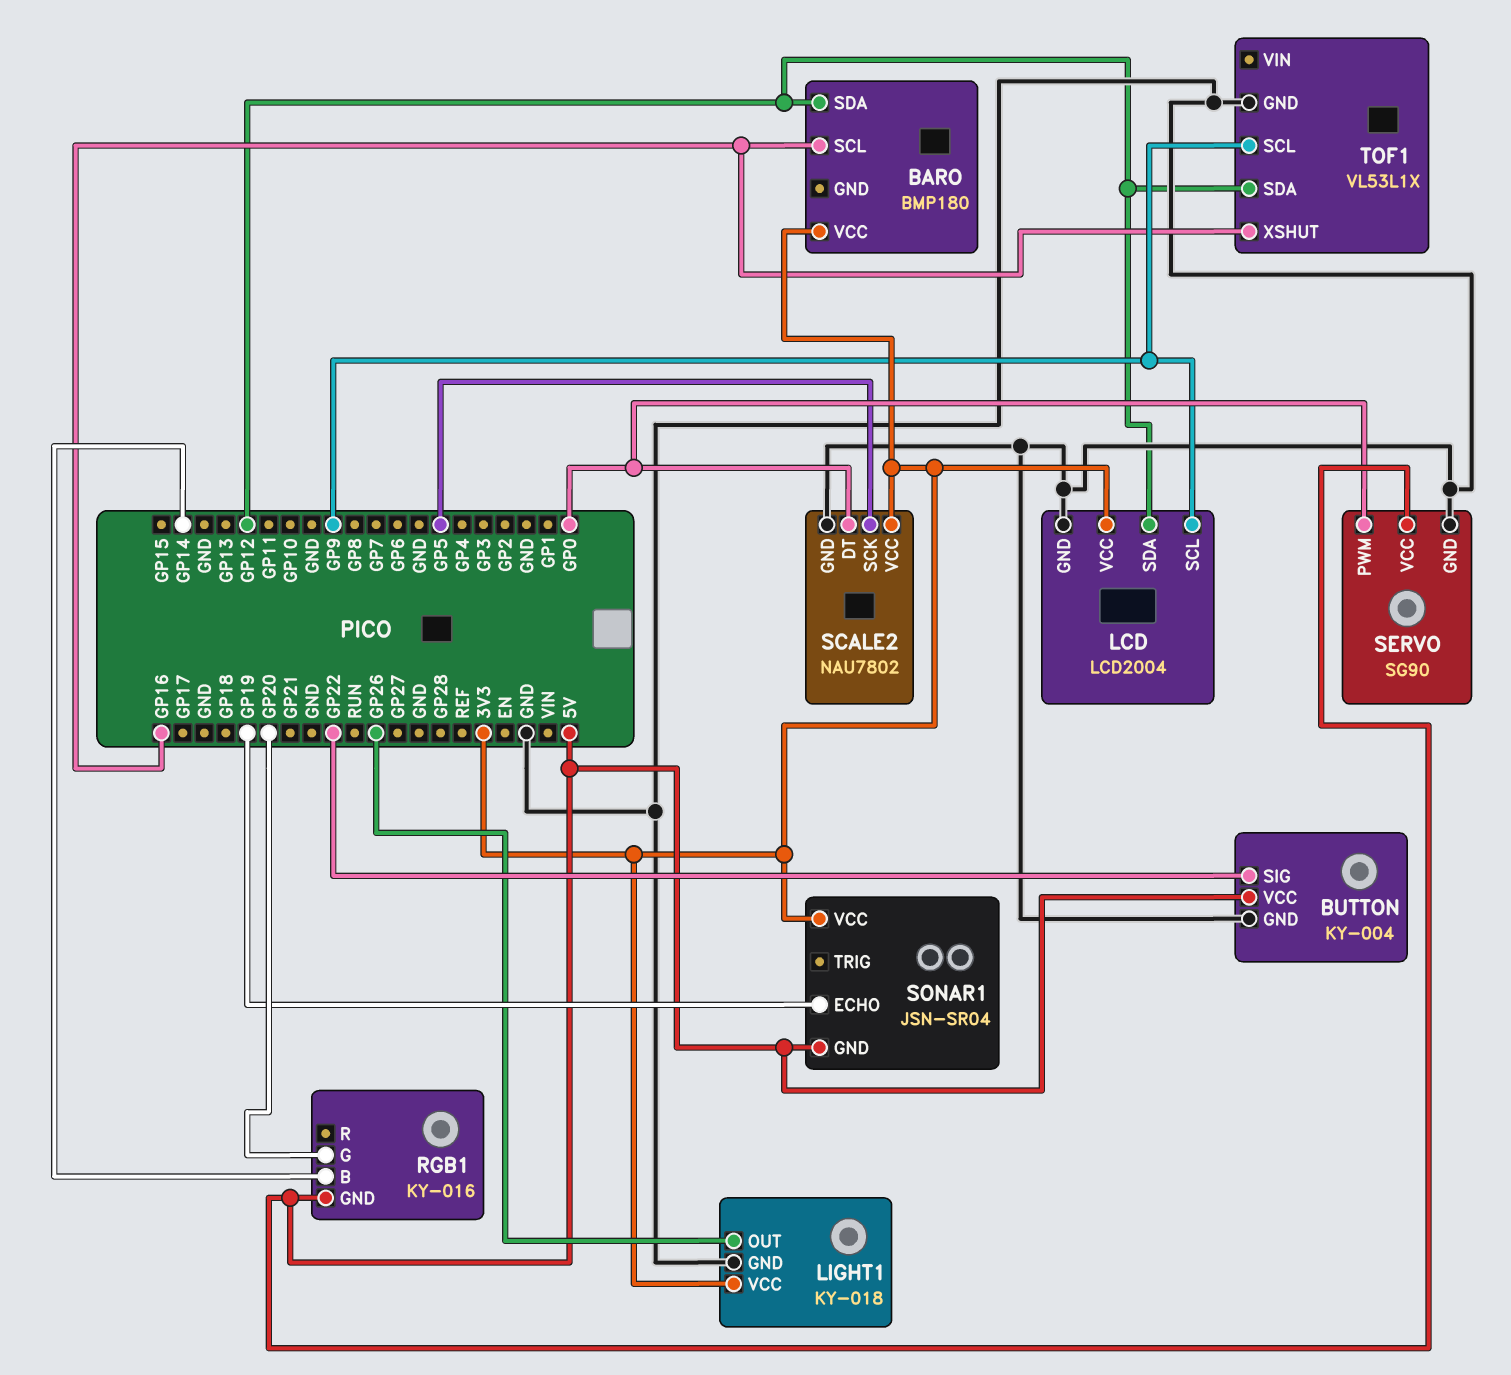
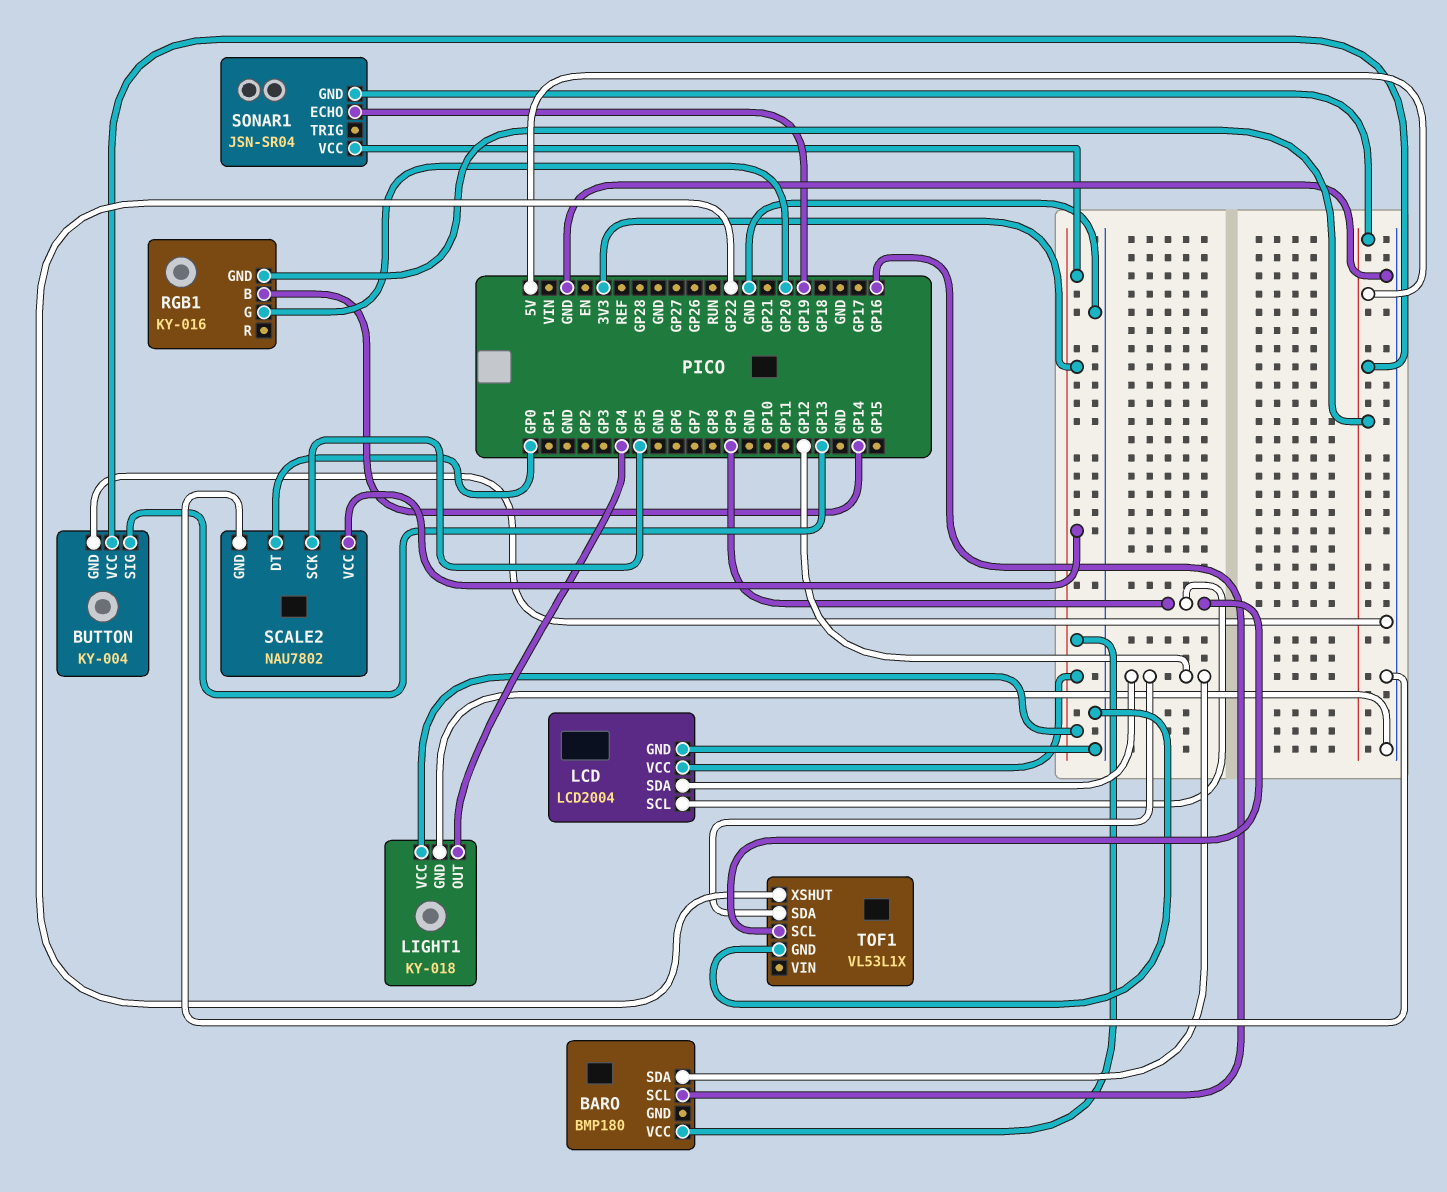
BUTTON pin SIG: GP22 -> GP13
LIGHT1 pin OUT: GP26 -> GP4
SERVO: SG90 -> none
SERVO pin GND: GND -> none
SERVO pin PWM: GP0 -> none
SERVO pin VCC: 5V -> none
TOF1 pin XSHUT: GP16 -> GP22

